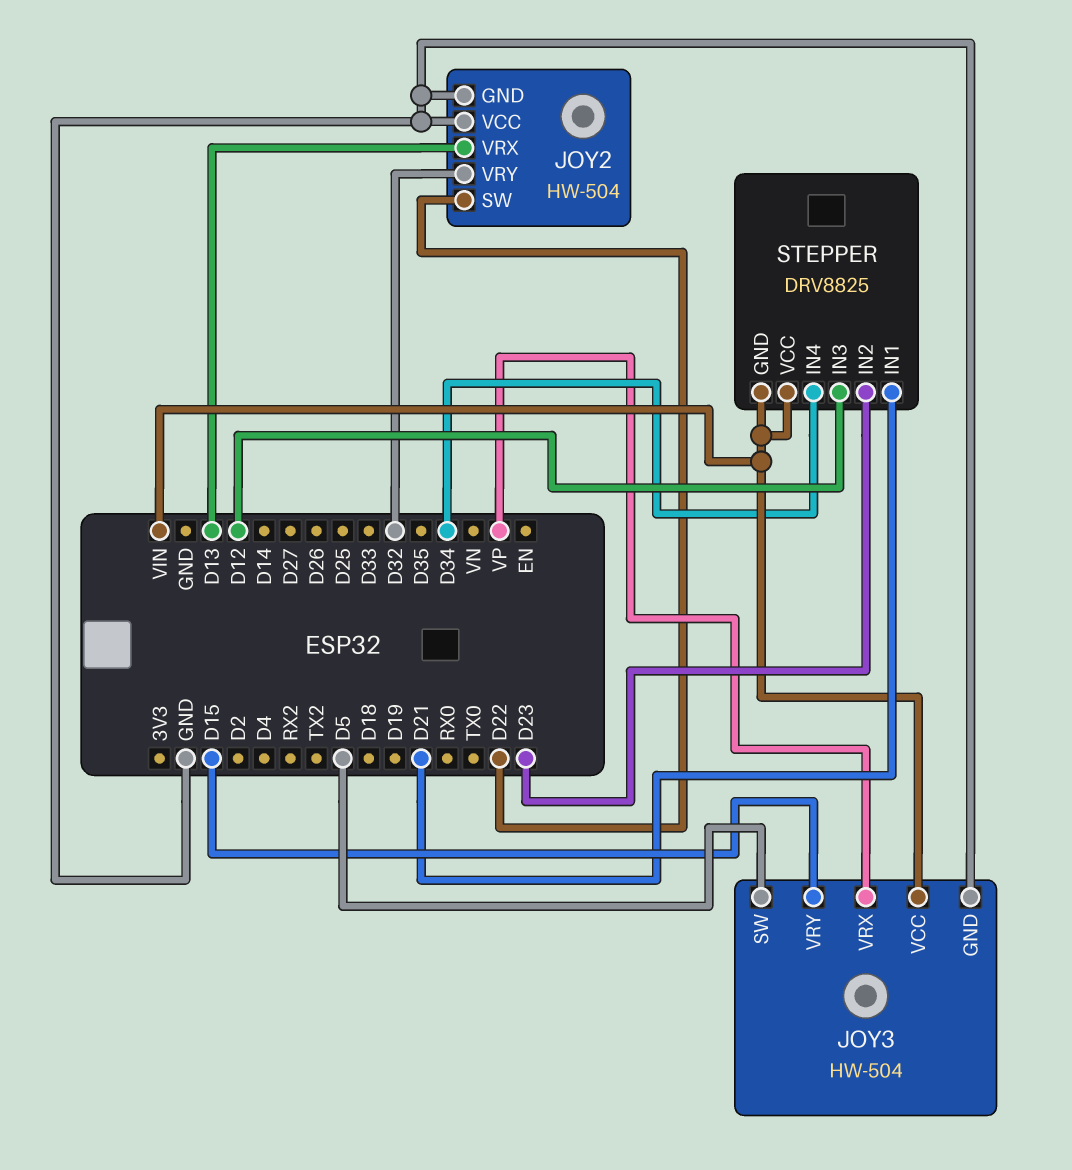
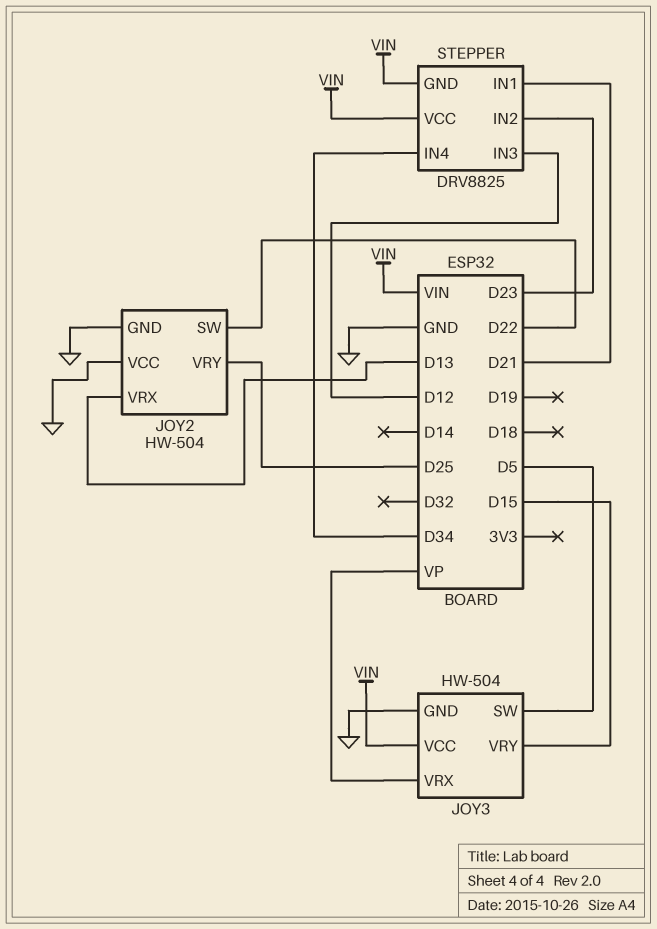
JOY2 pin VRY: D32 -> D25

